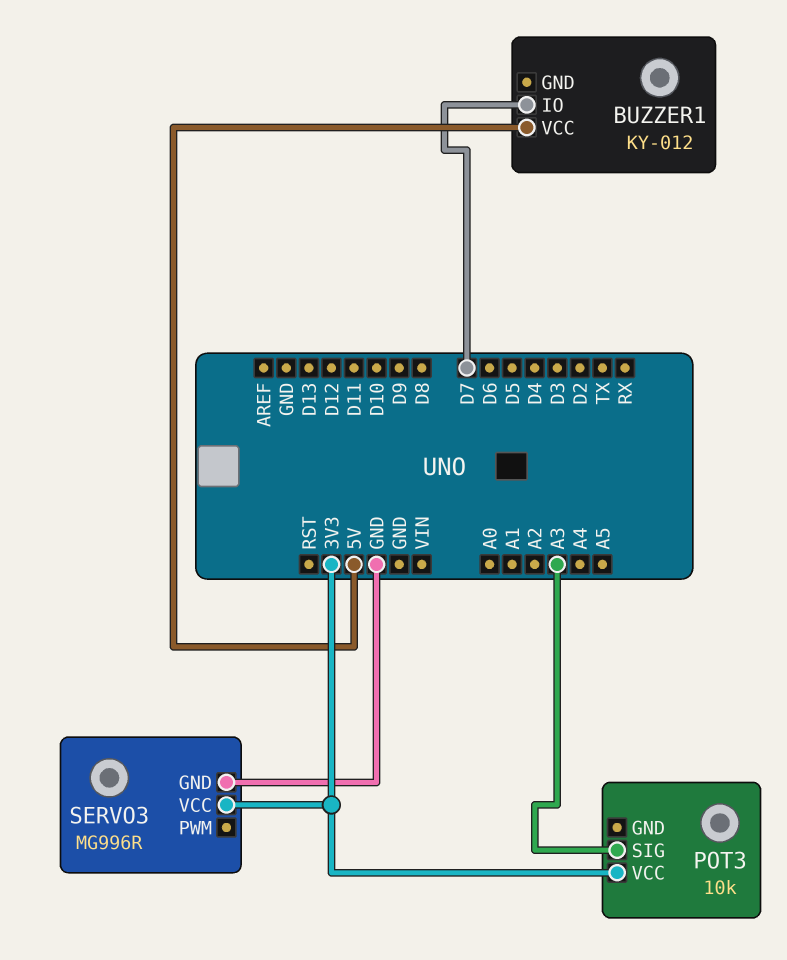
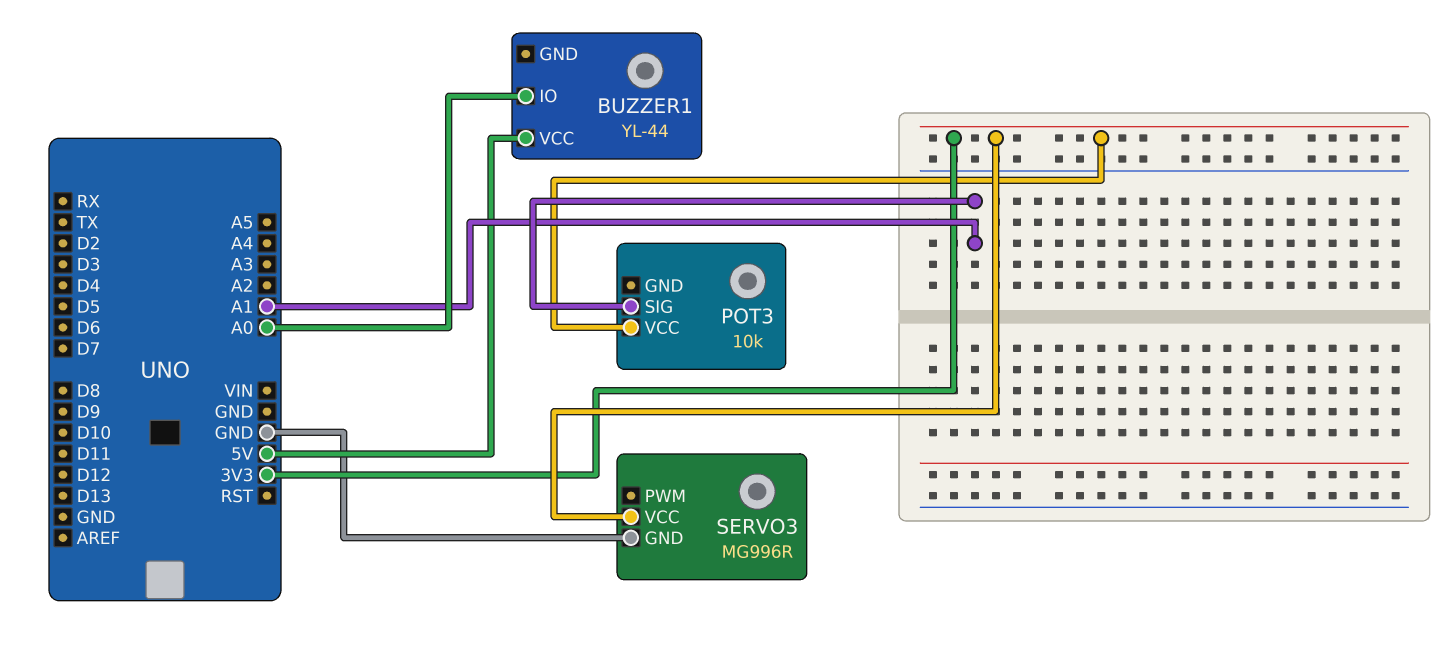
BUZZER1: KY-012 -> YL-44
BUZZER1 pin IO: D7 -> A0
POT3 pin SIG: A3 -> A1

